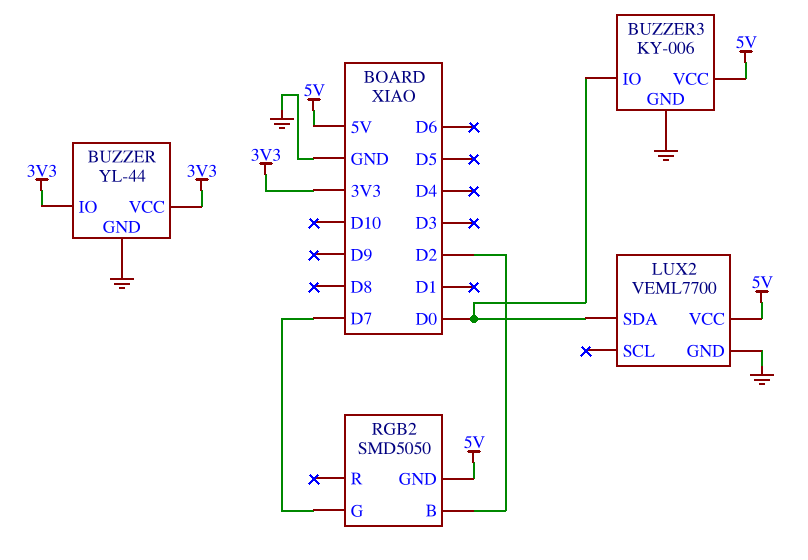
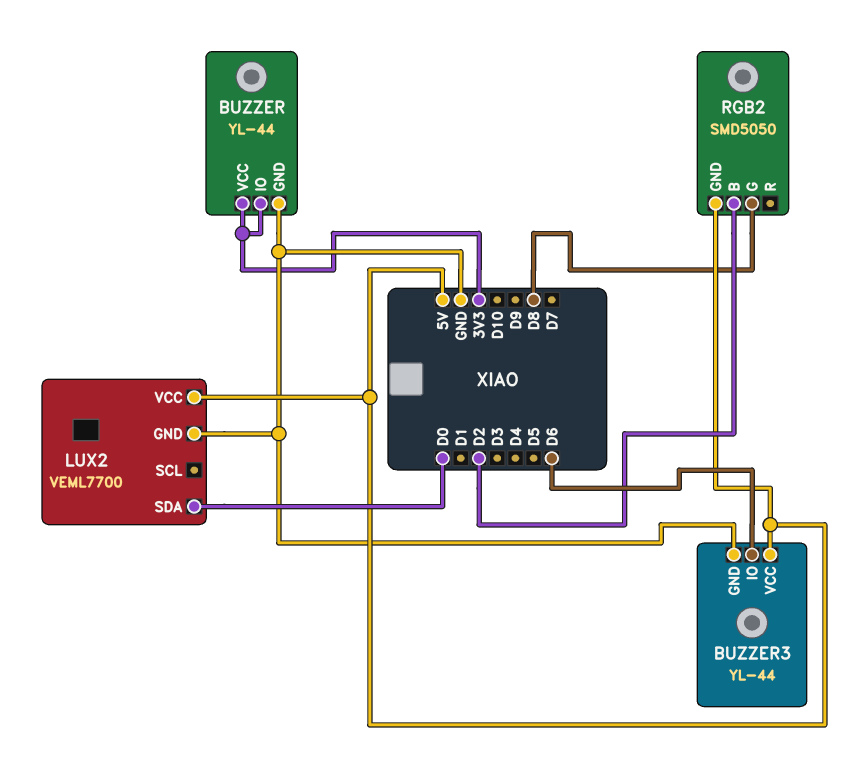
BUZZER3: KY-006 -> YL-44
BUZZER3 pin IO: D0 -> D6
RGB2 pin G: D7 -> D8

